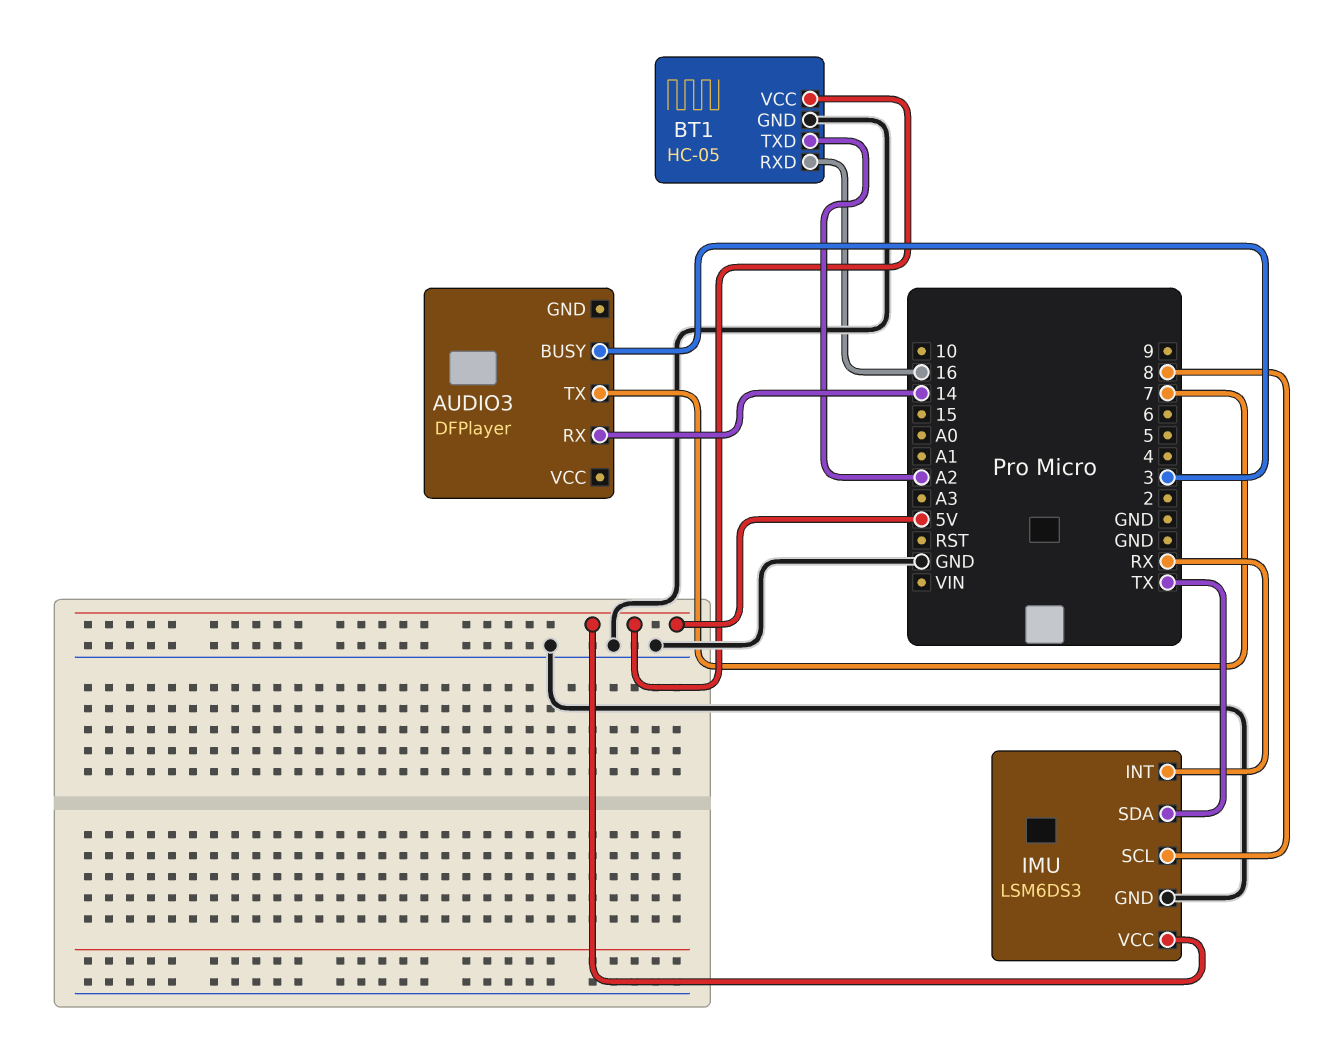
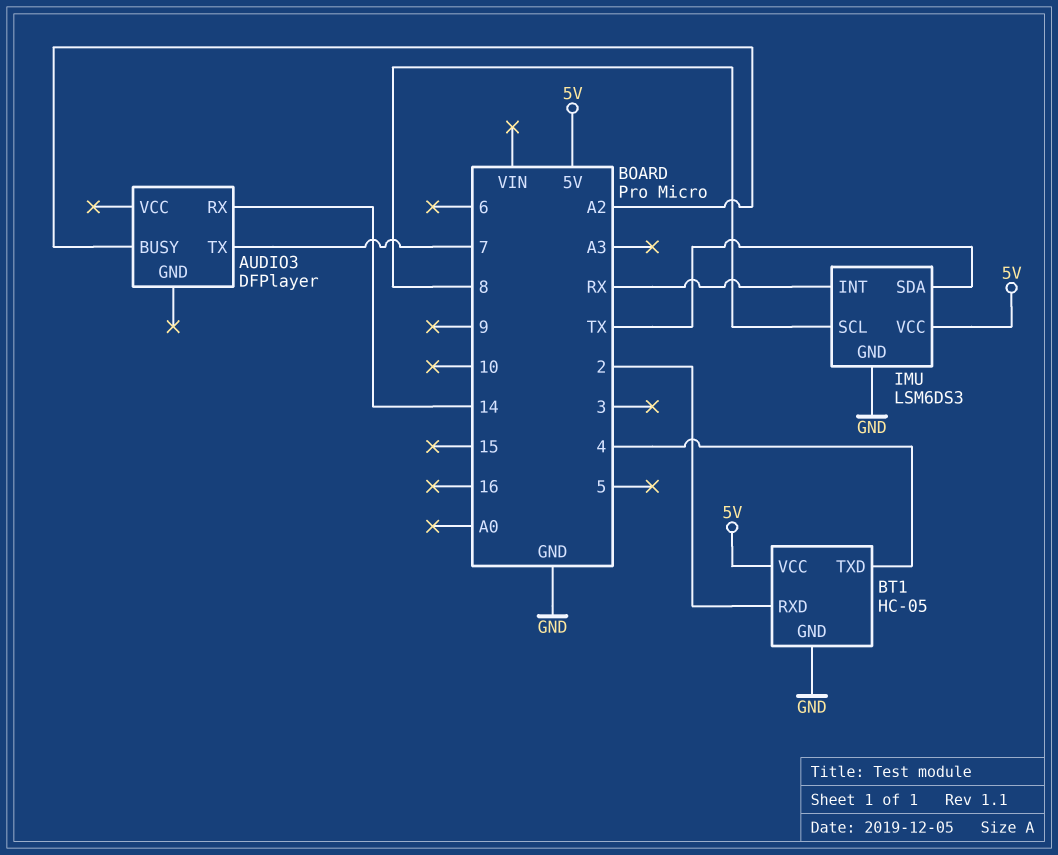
AUDIO3 pin BUSY: 3 -> A2
BT1 pin RXD: 16 -> 2
BT1 pin TXD: A2 -> 4

